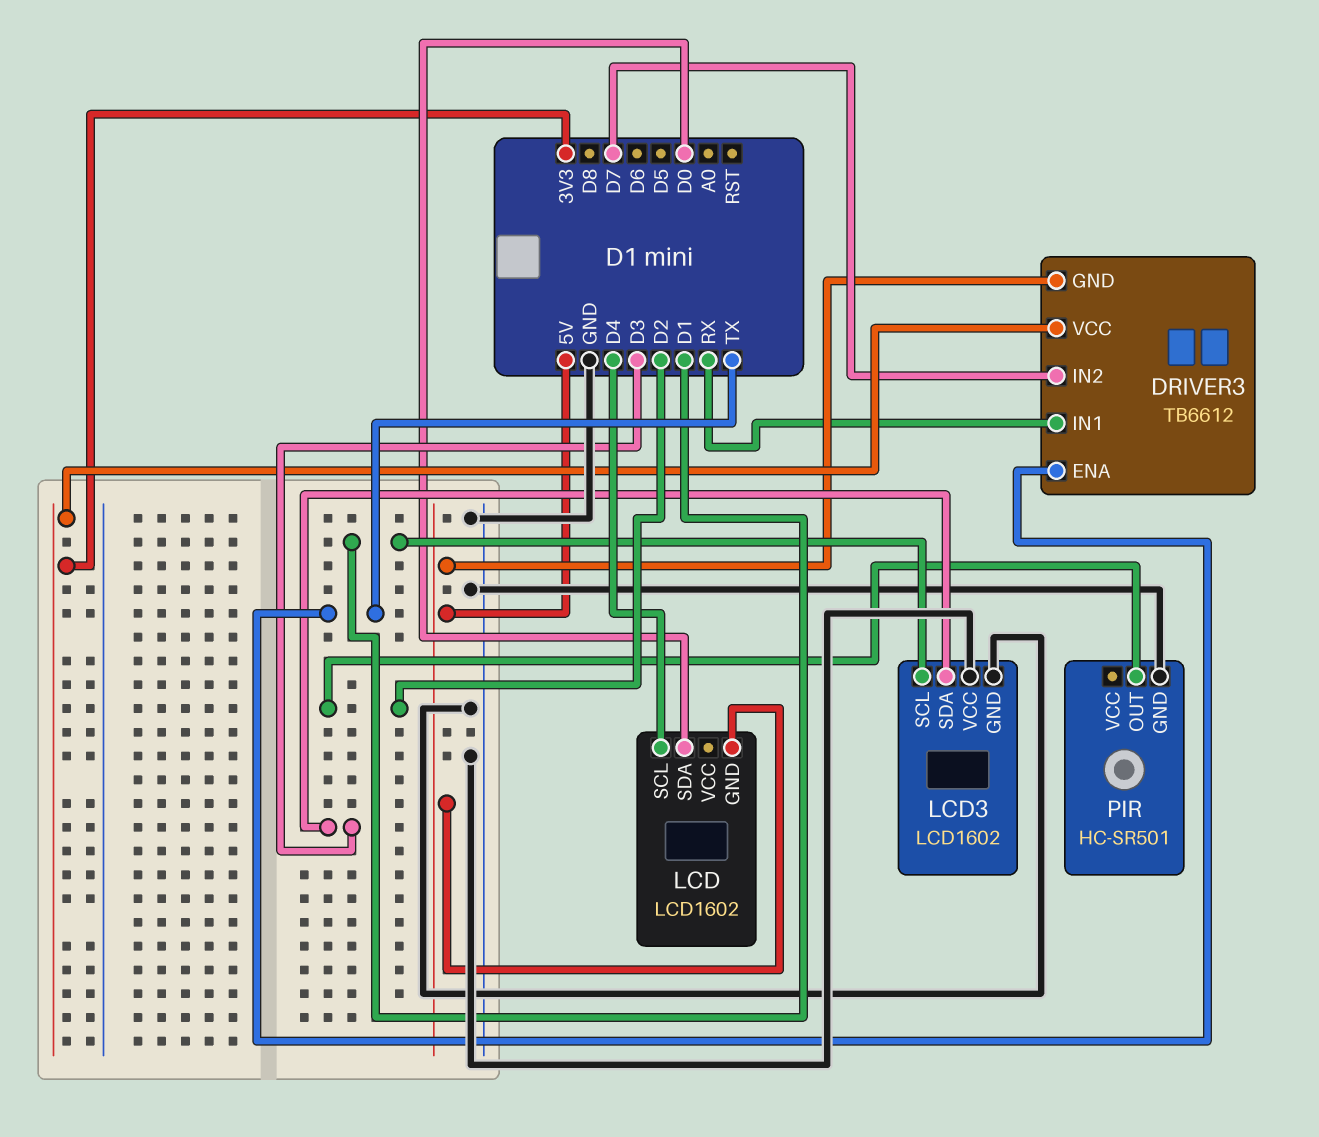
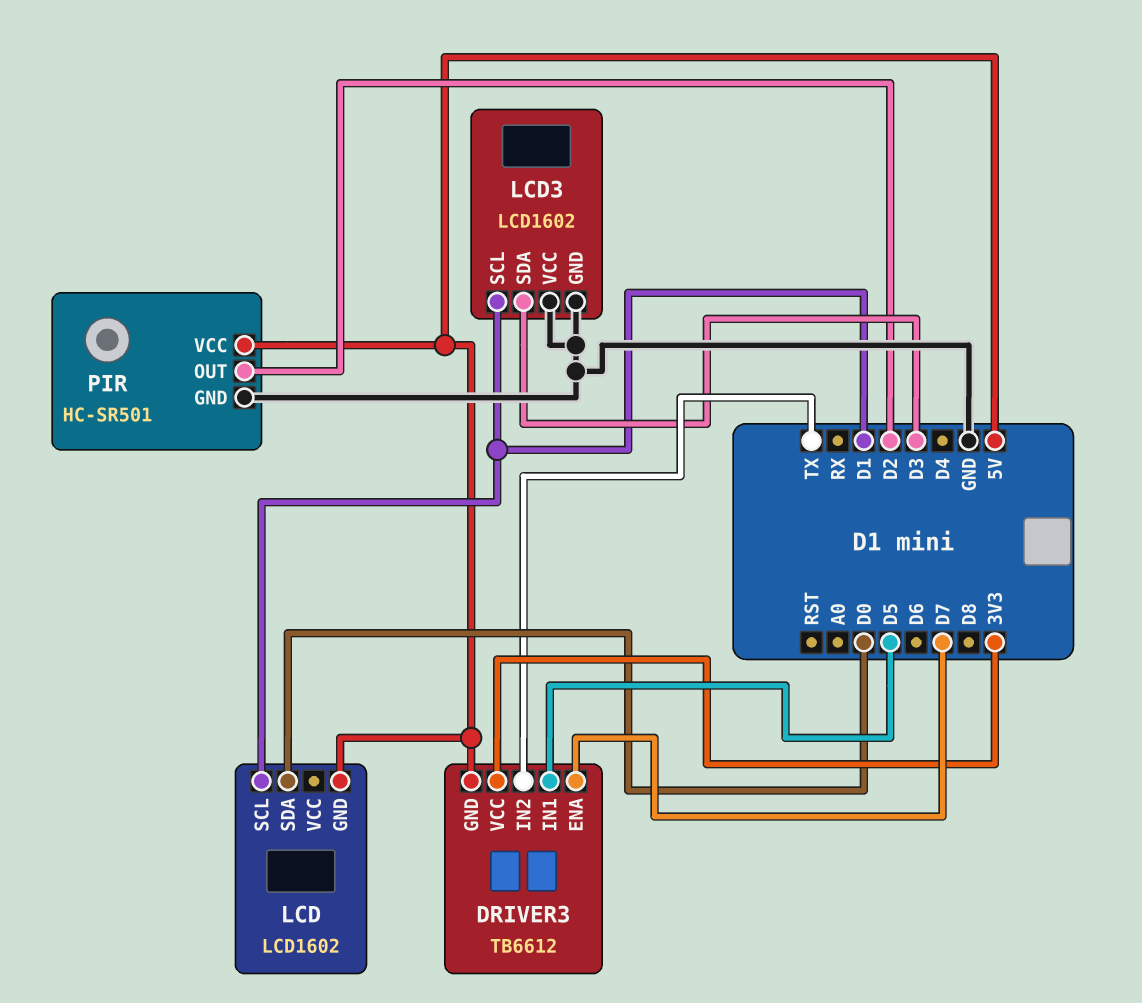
DRIVER3 pin ENA: TX -> D7
DRIVER3 pin IN1: RX -> D5
DRIVER3 pin IN2: D7 -> TX
LCD pin SCL: D4 -> D1
PIR pin VCC: none -> 5V

